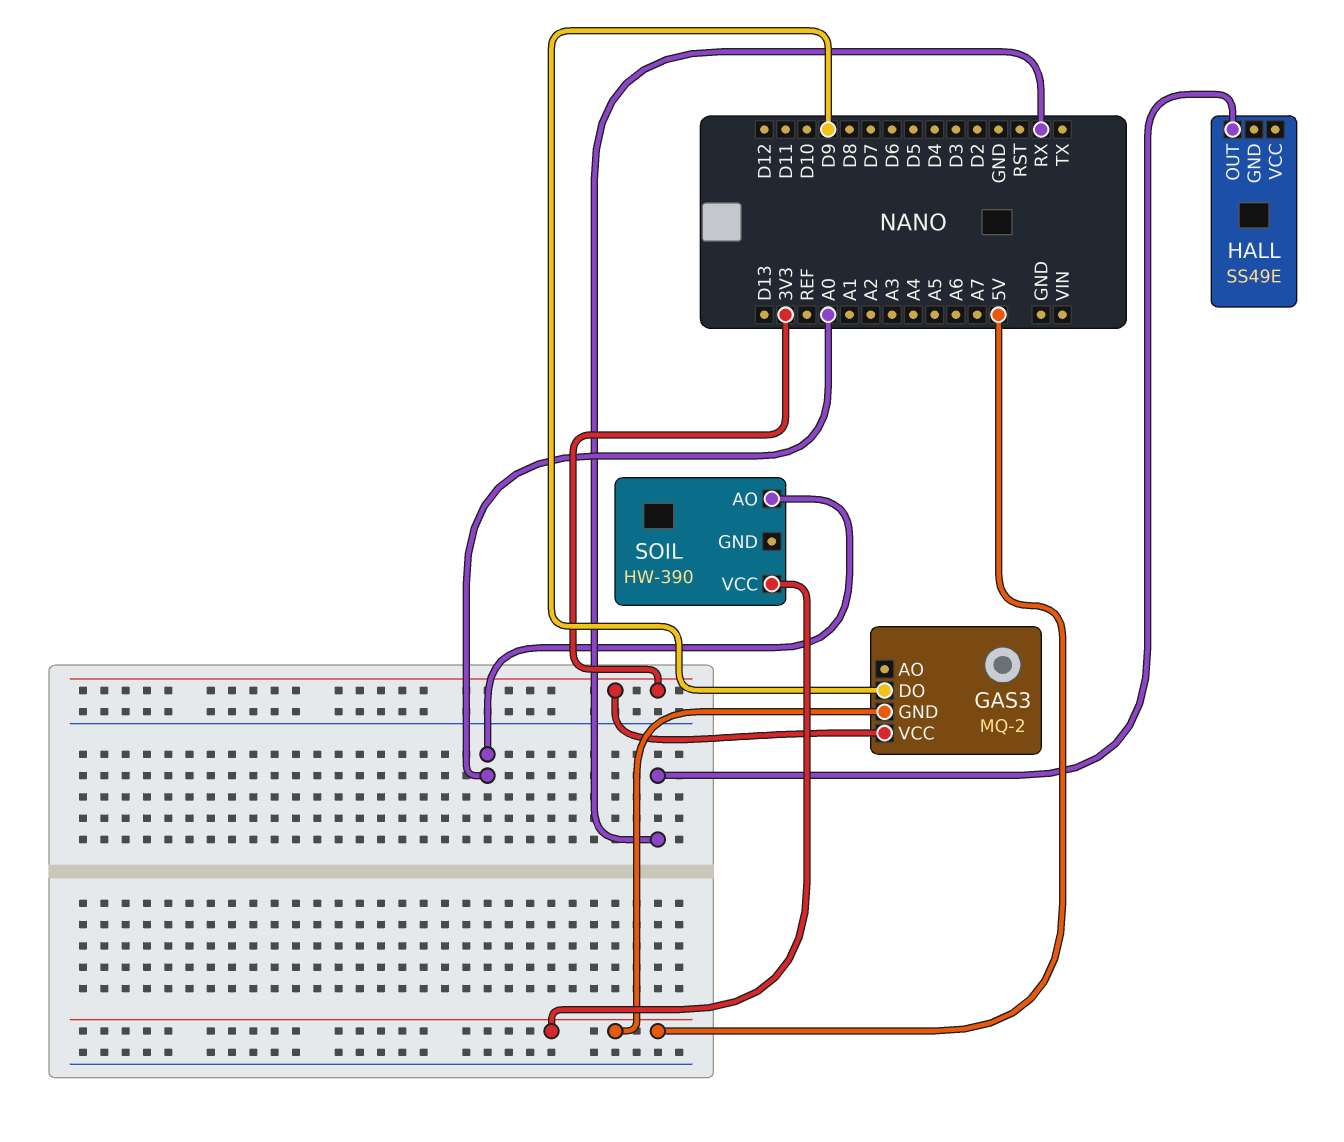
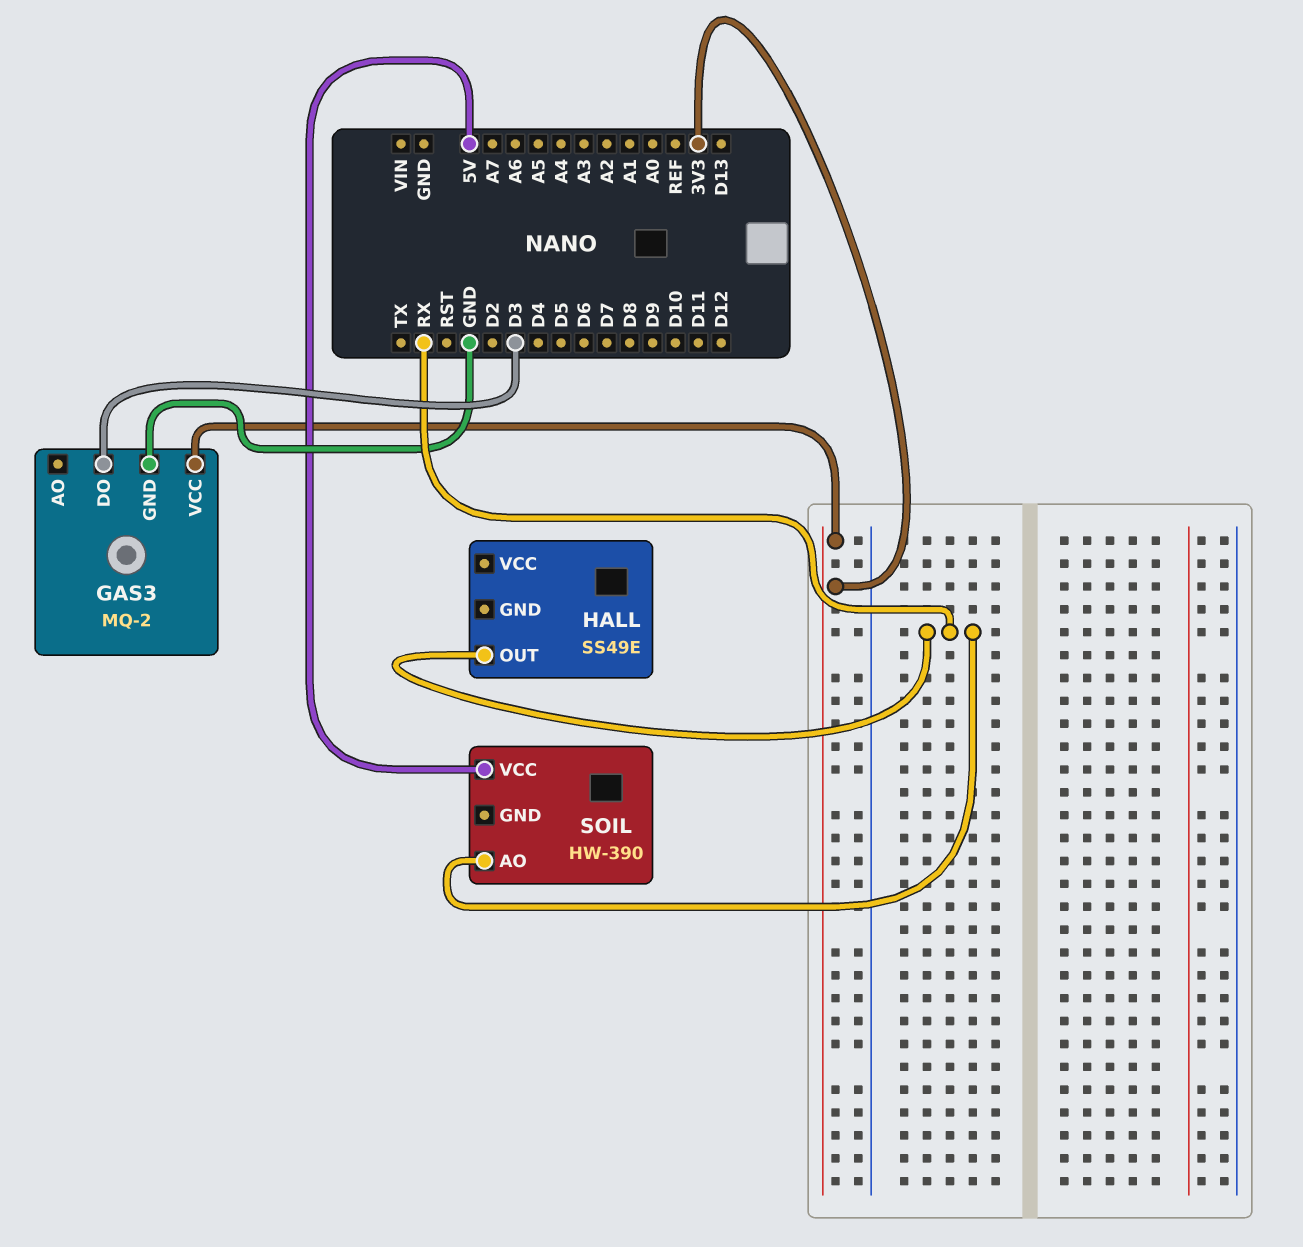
GAS3 pin DO: D9 -> D3
GAS3 pin GND: 5V -> GND
SOIL pin AO: A0 -> RX

